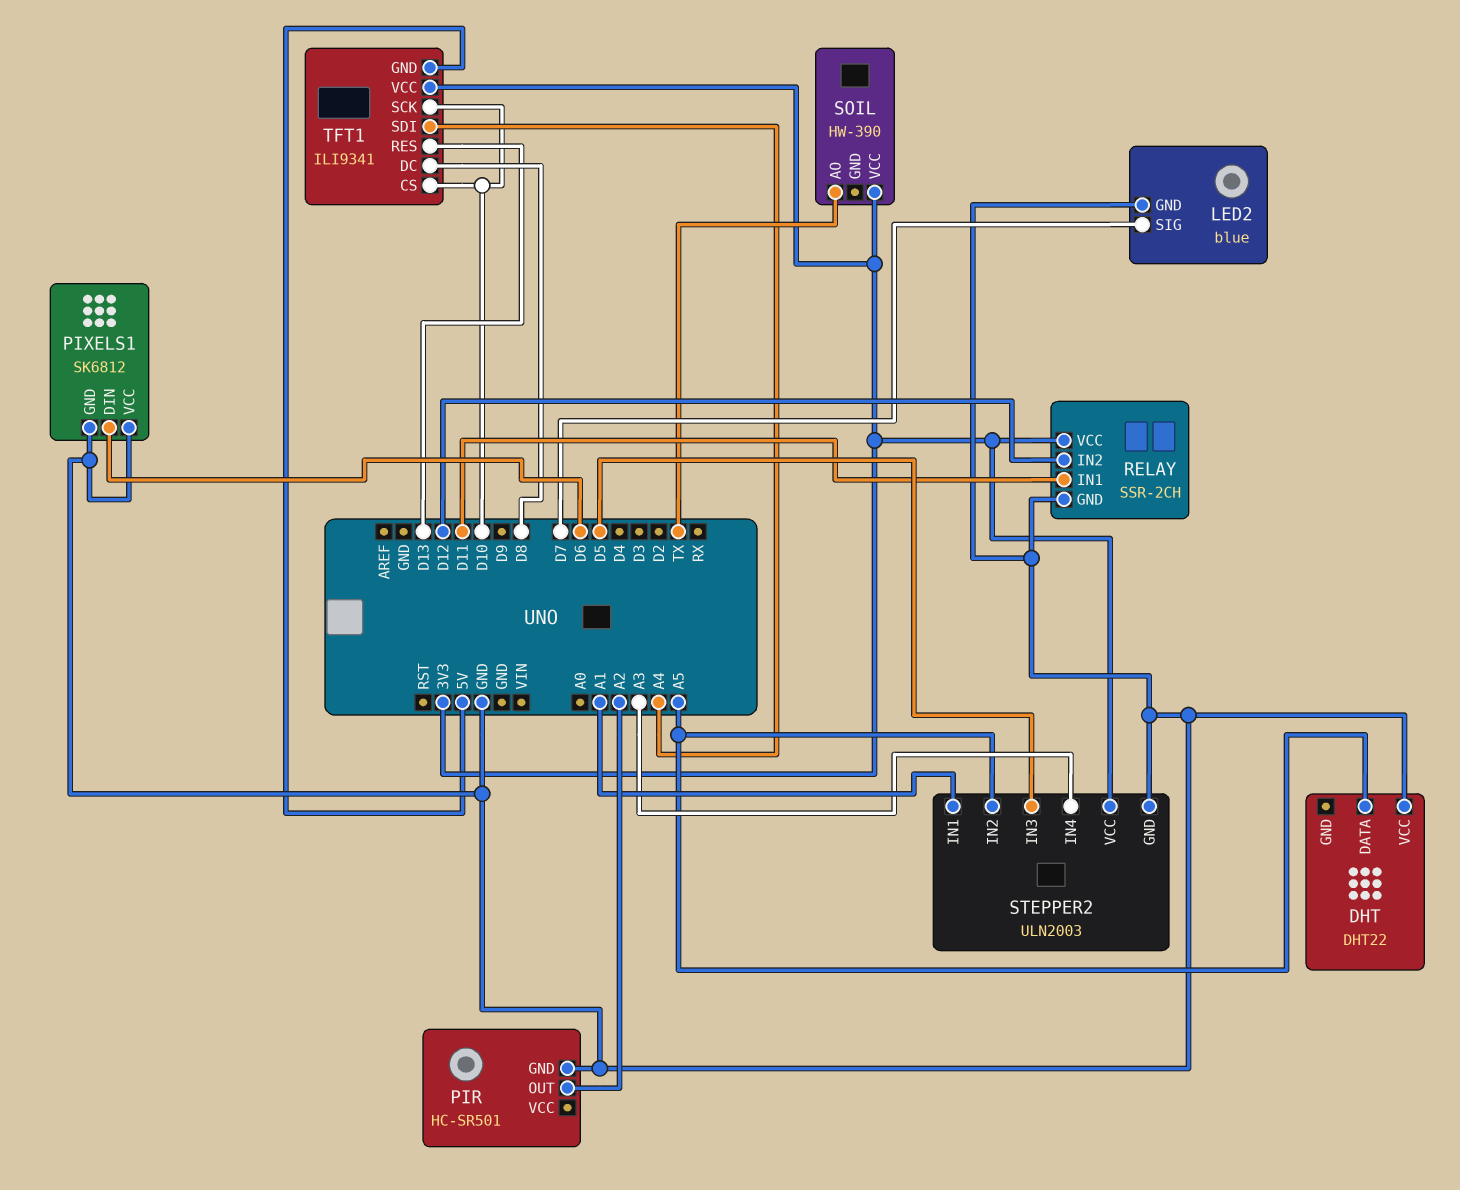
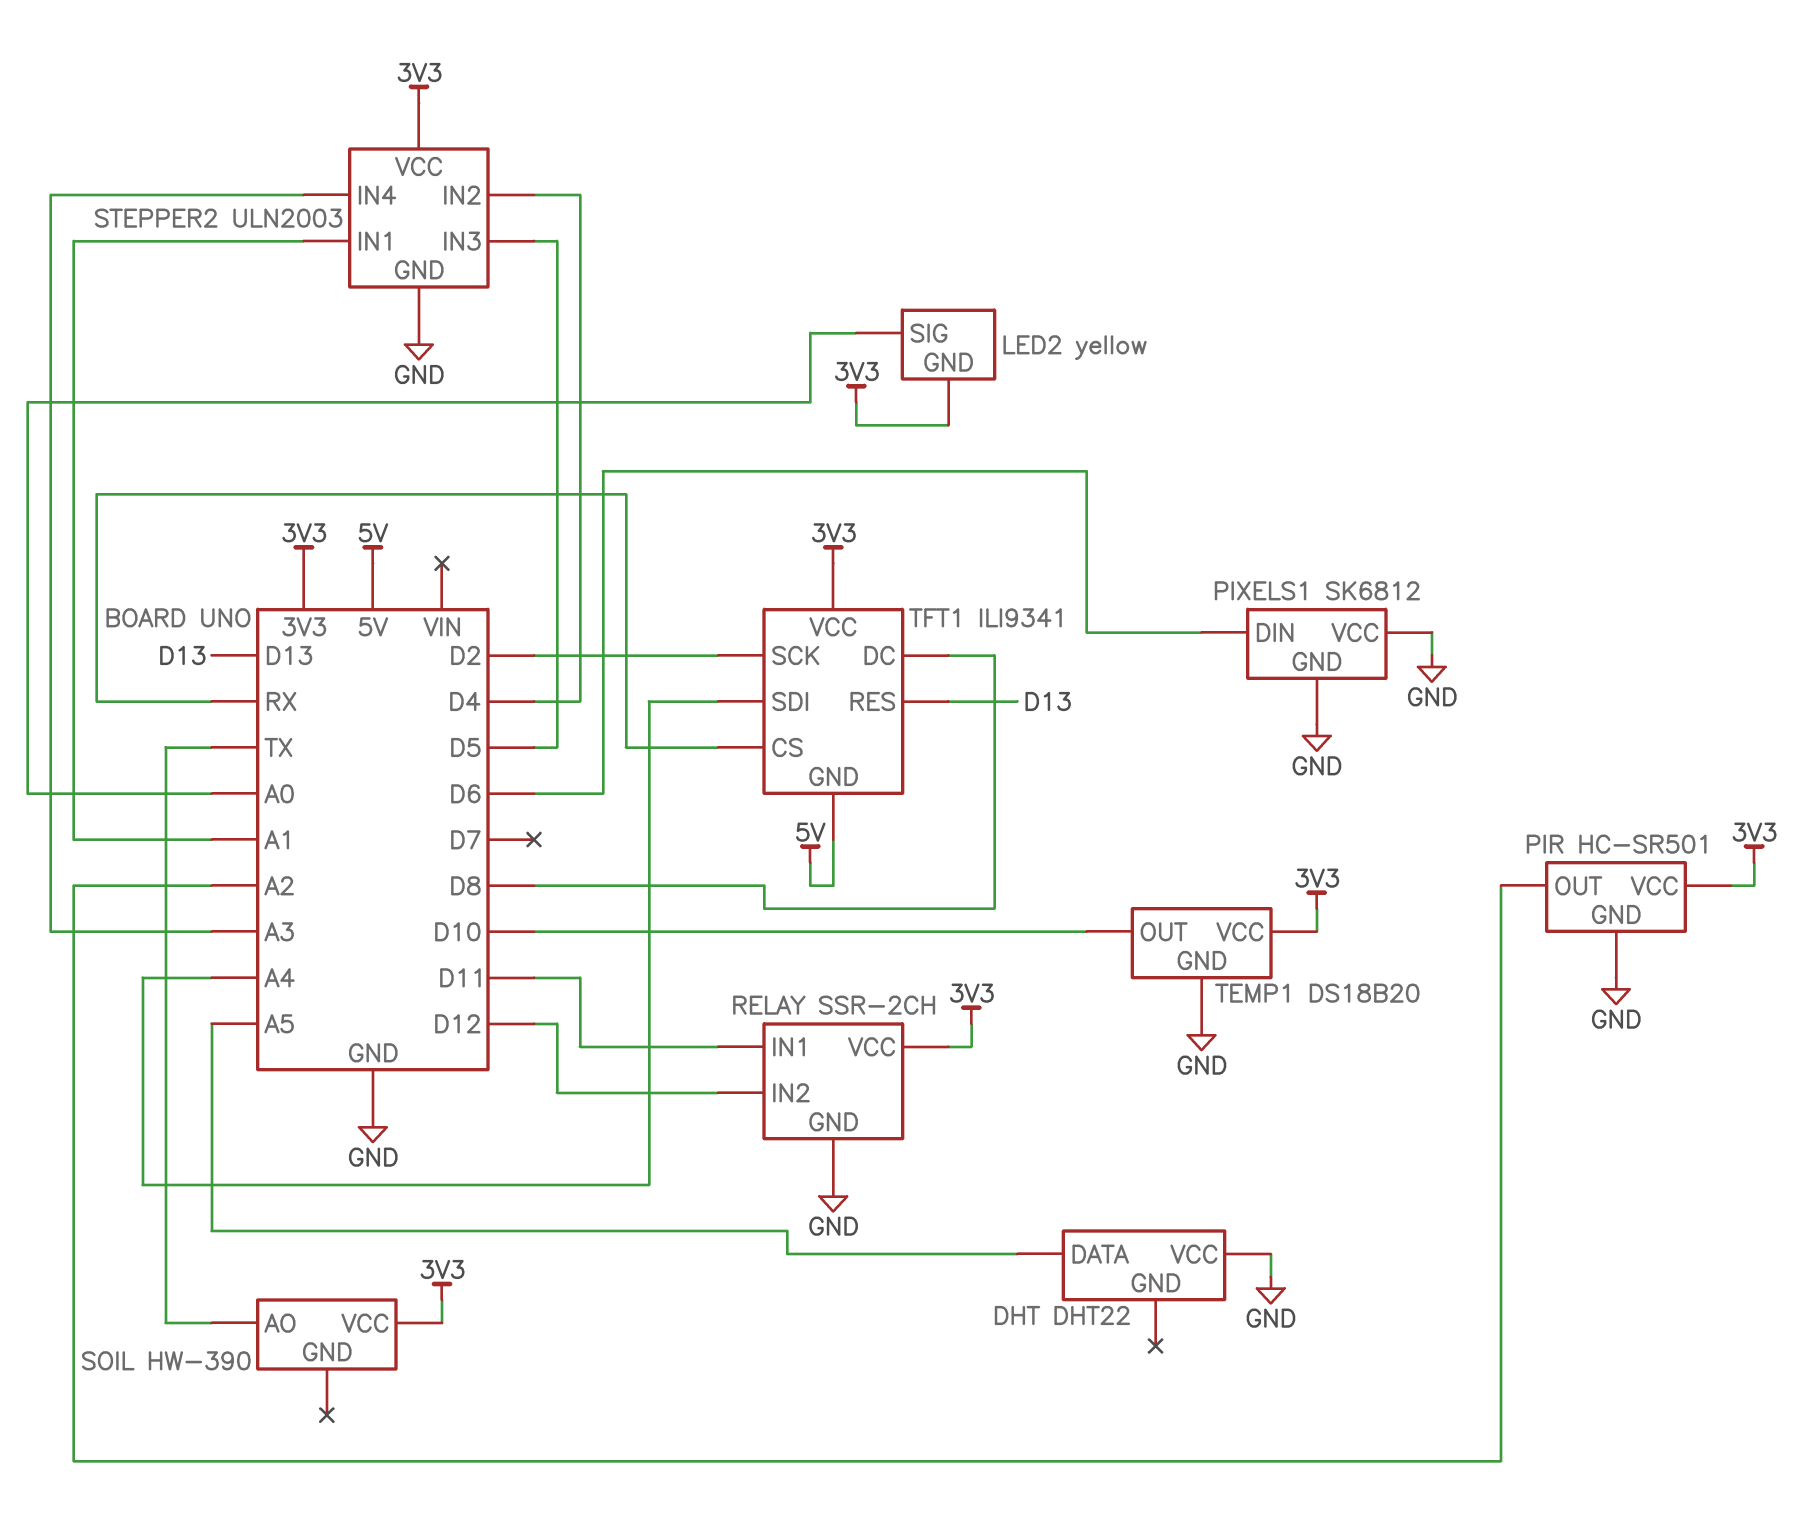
LED2: blue -> yellow
LED2 pin GND: GND -> 3V3
LED2 pin SIG: D7 -> A0
PIR pin VCC: none -> 3V3
STEPPER2 pin IN2: A5 -> D4
TEMP1: none -> DS18B20
TEMP1 pin GND: none -> GND
TEMP1 pin OUT: none -> D10
TEMP1 pin VCC: none -> 3V3
TFT1 pin CS: D10 -> RX
TFT1 pin SCK: D10 -> D2

